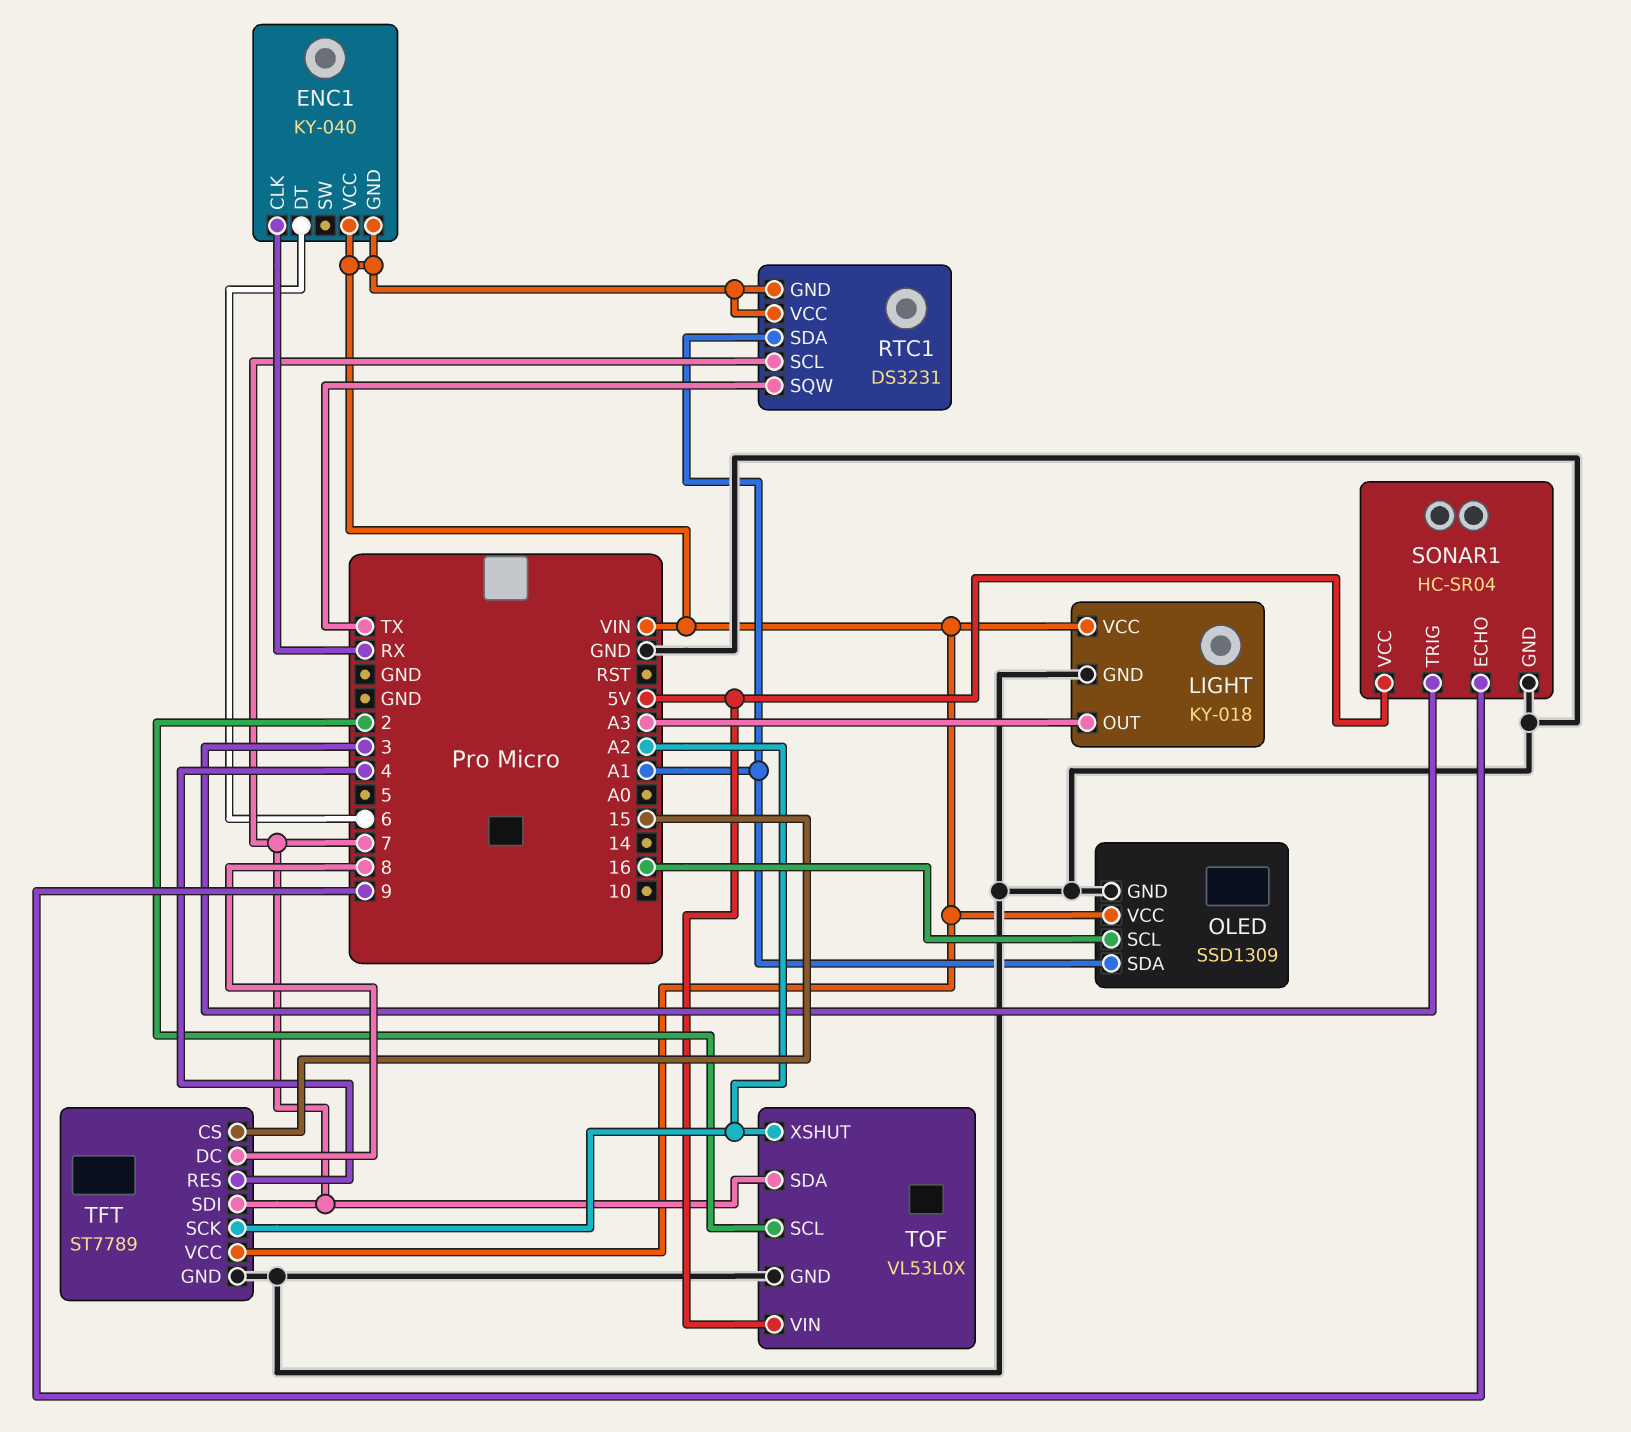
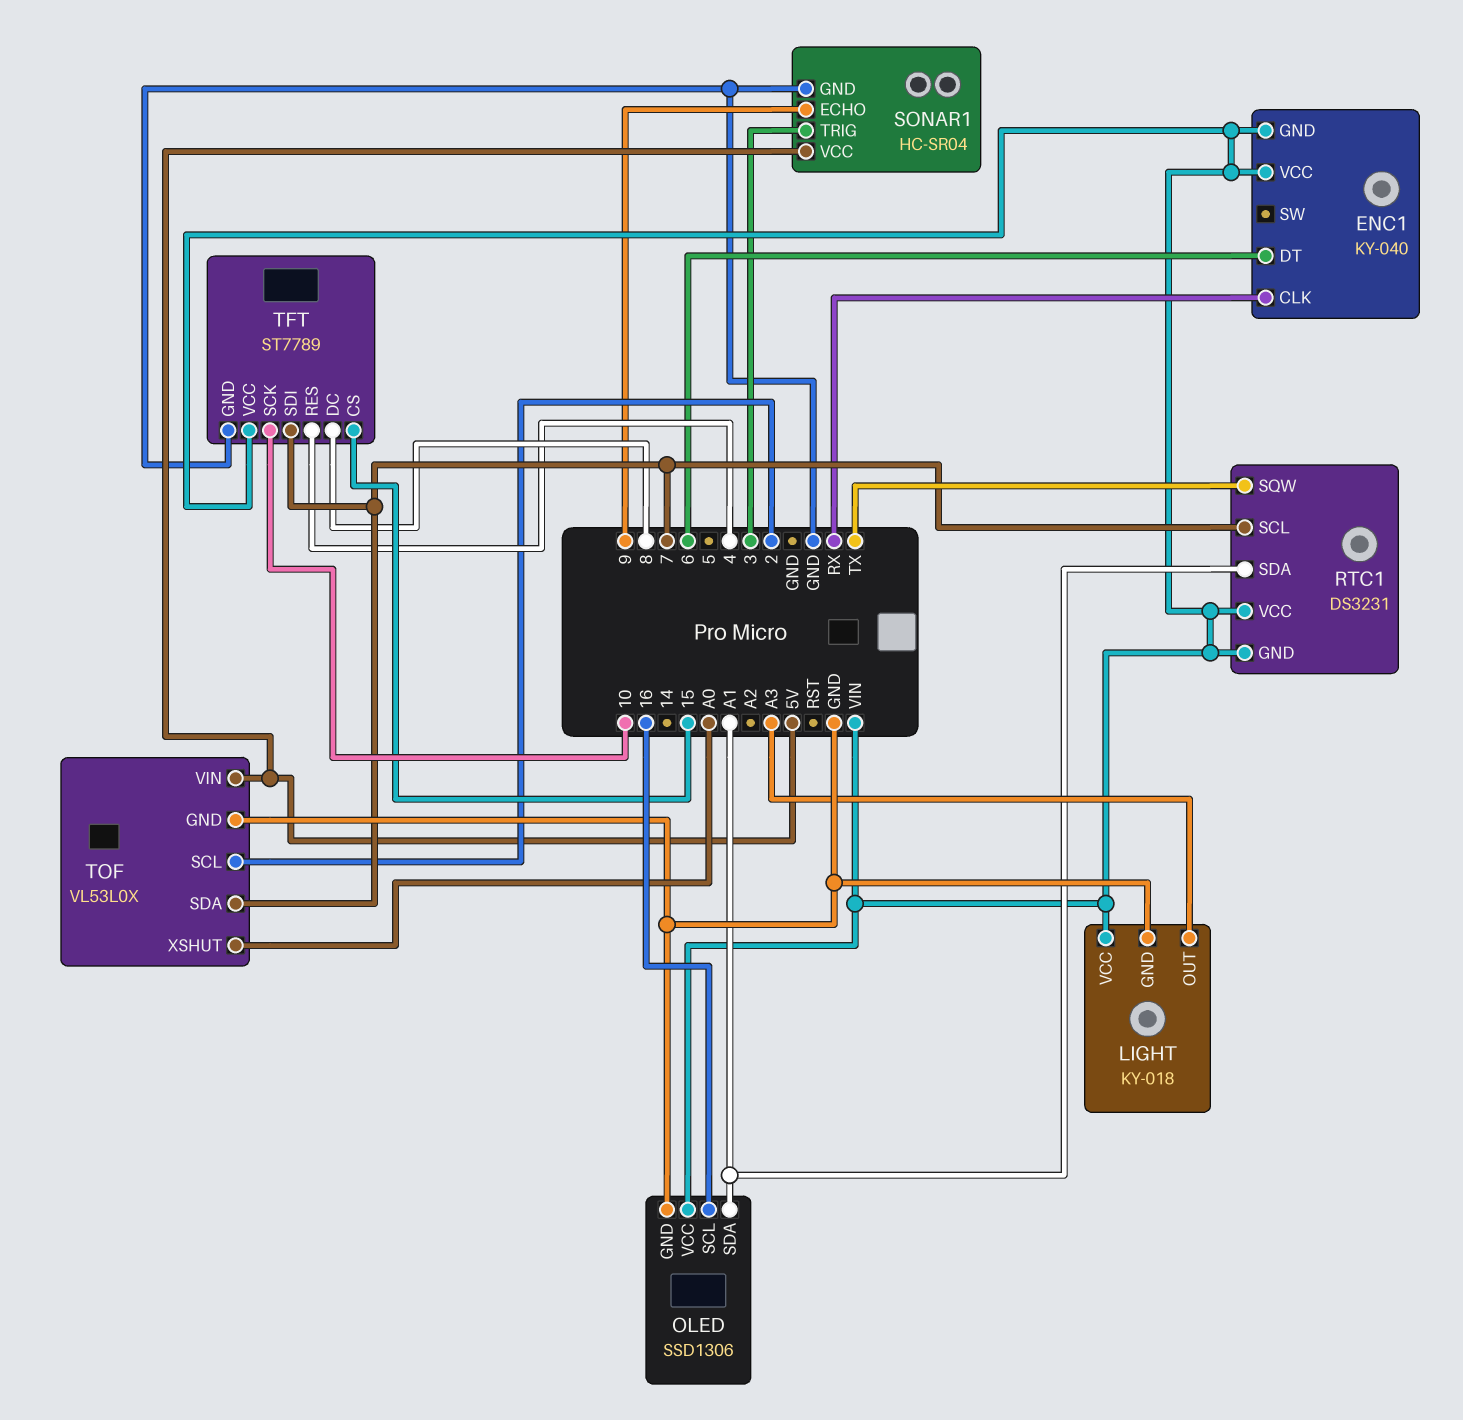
OLED: SSD1309 -> SSD1306
TFT pin SCK: A2 -> 10
TOF pin XSHUT: A2 -> A0

